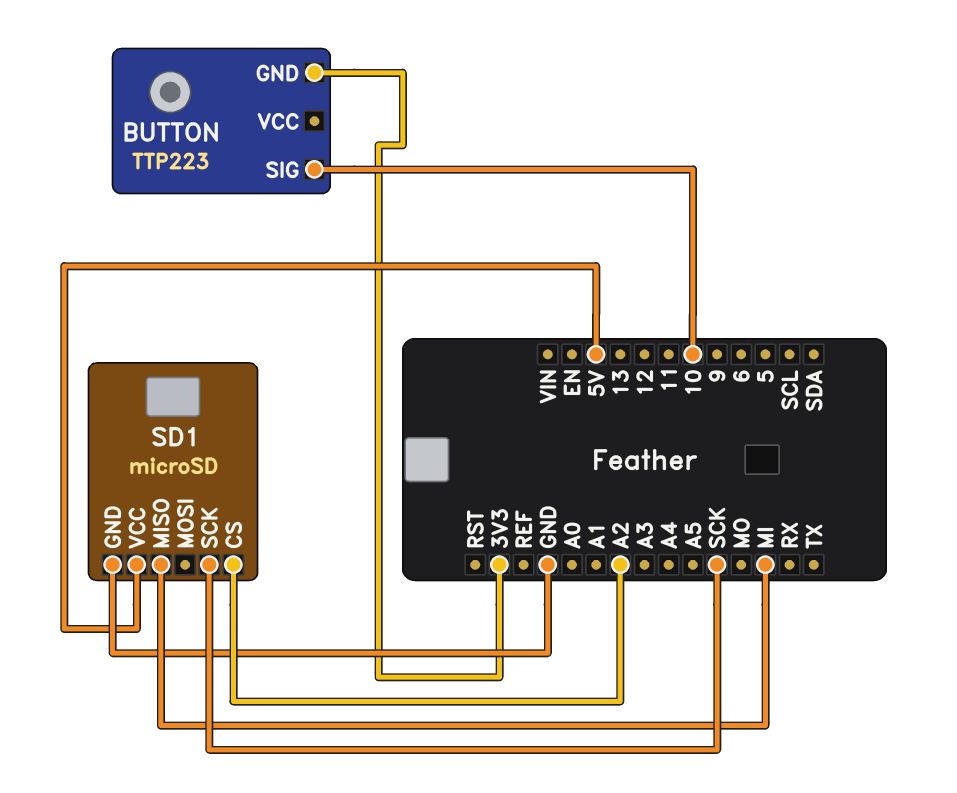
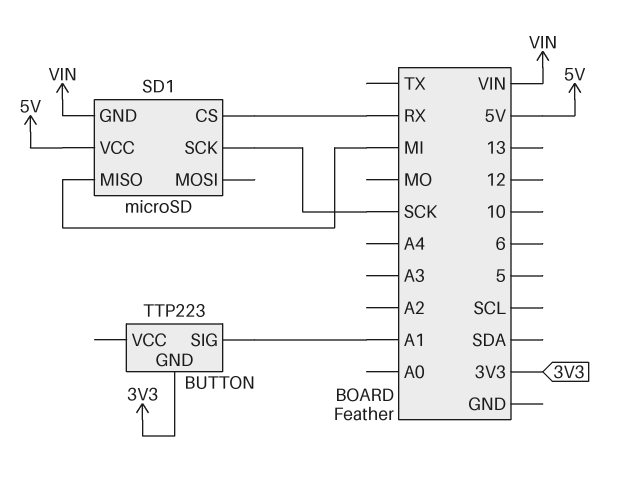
BUTTON pin SIG: 10 -> A1
SD1 pin CS: A2 -> RX
SD1 pin GND: GND -> VIN

